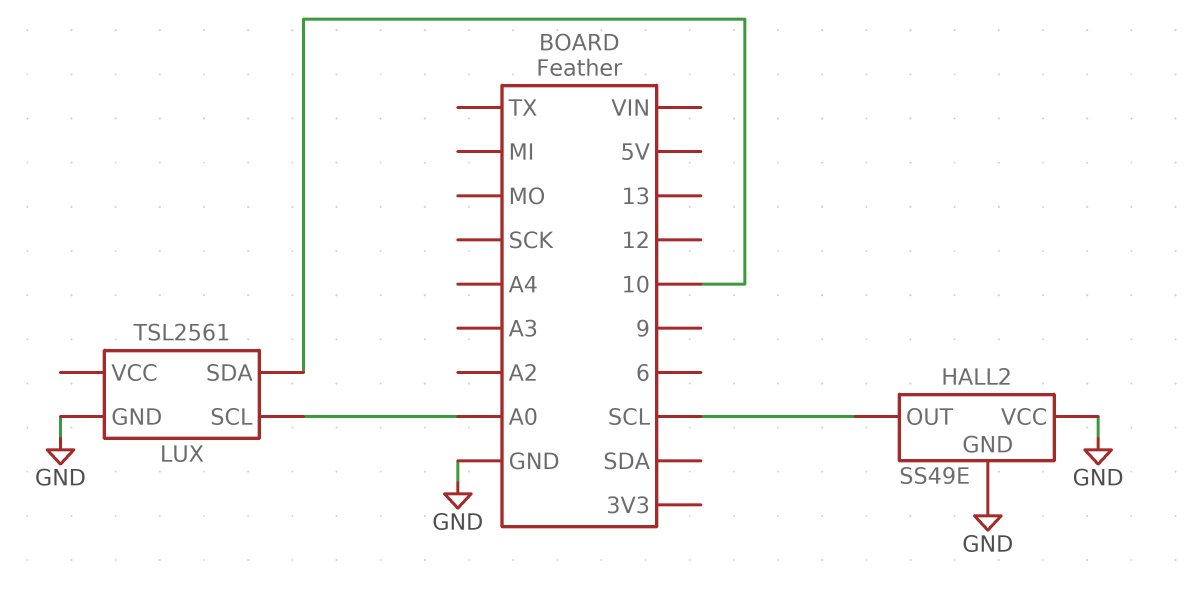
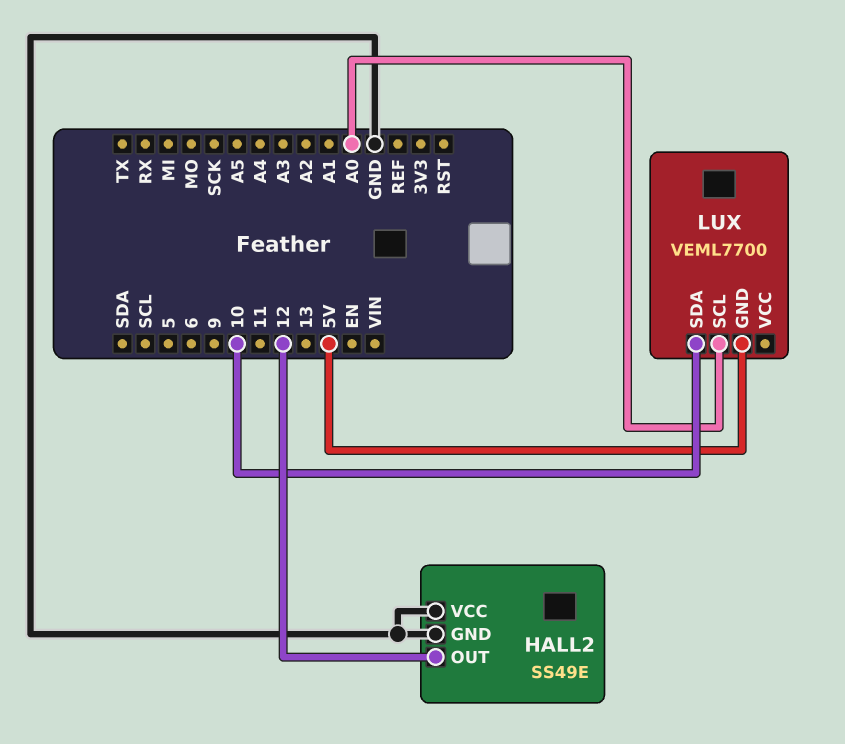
HALL2 pin OUT: SCL -> 12
LUX: TSL2561 -> VEML7700
LUX pin GND: GND -> 5V

